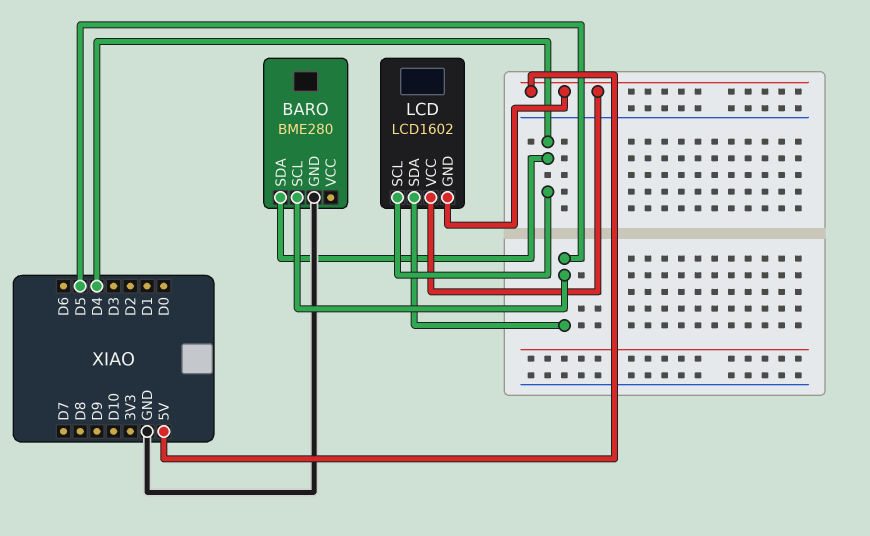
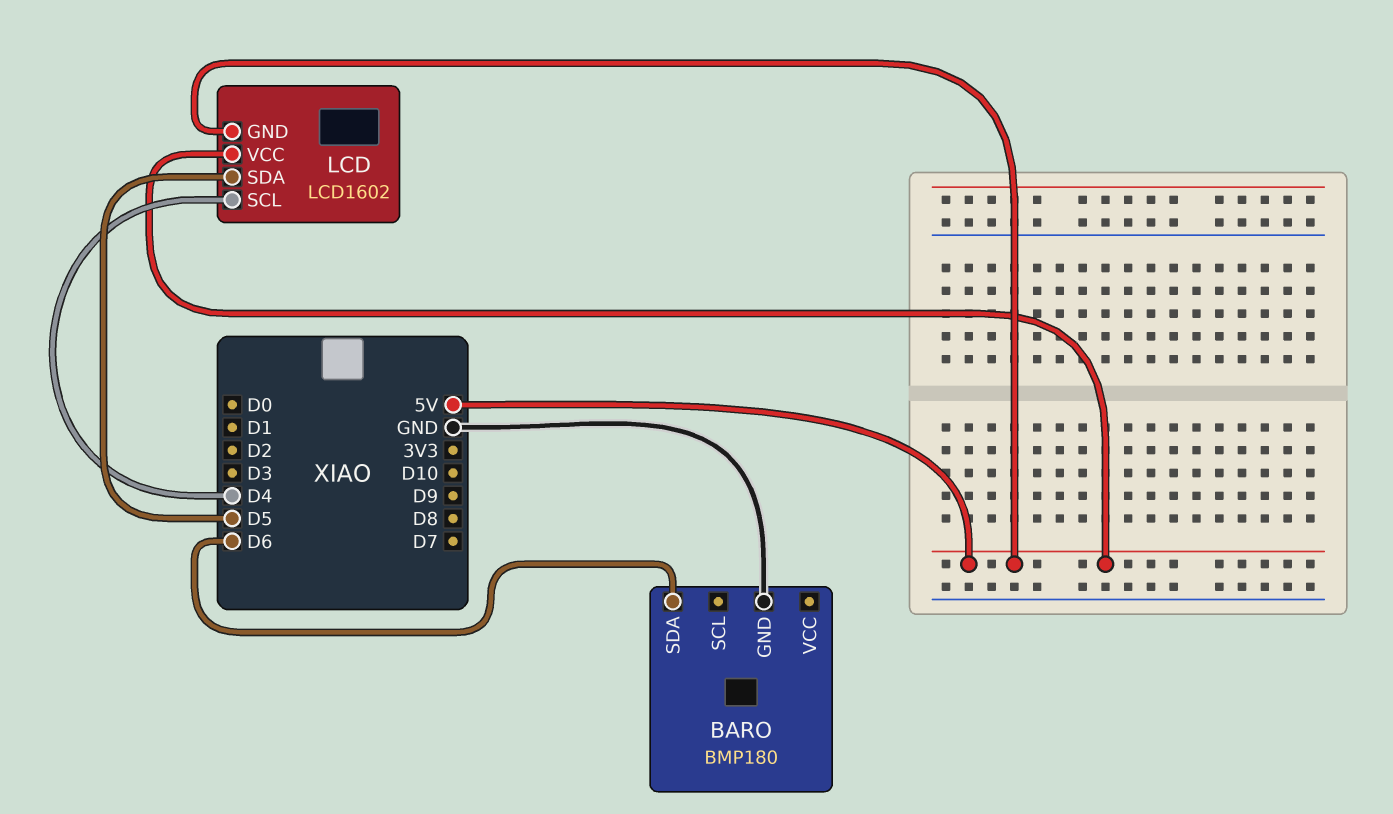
BARO: BME280 -> BMP180
BARO pin SCL: D5 -> none
BARO pin SDA: D4 -> D6

